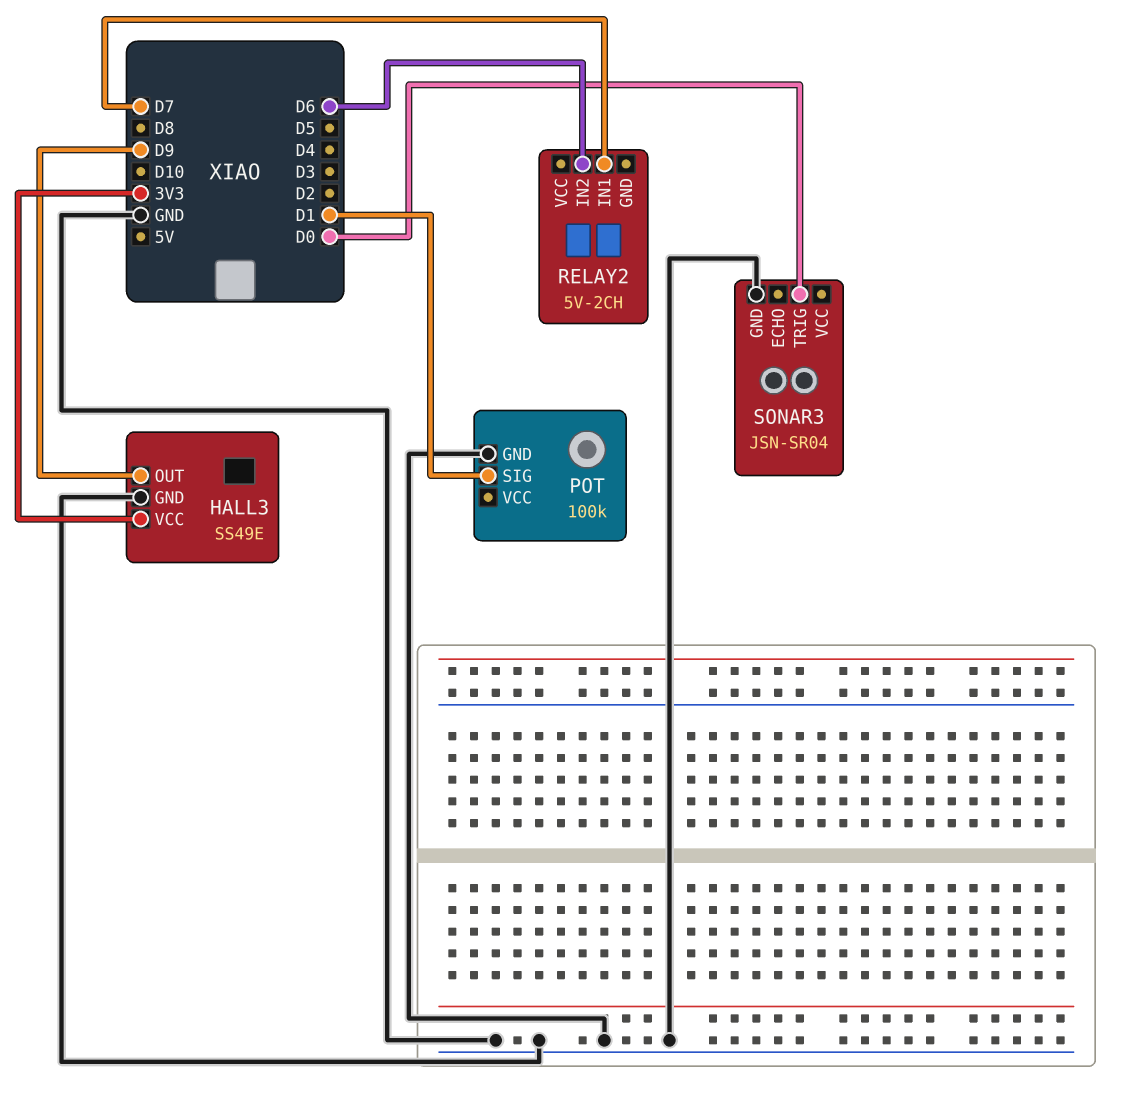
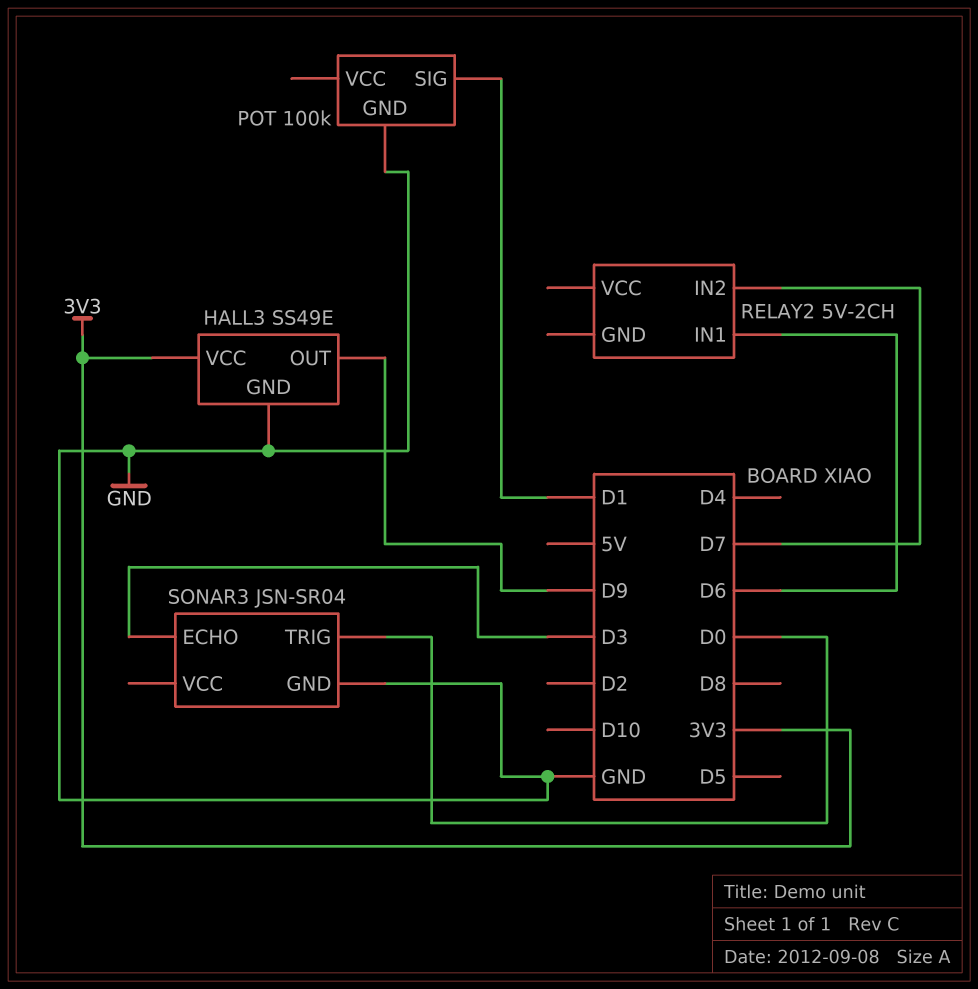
RELAY2 pin IN1: D7 -> D6
RELAY2 pin IN2: D6 -> D7
SONAR3 pin ECHO: none -> D3

